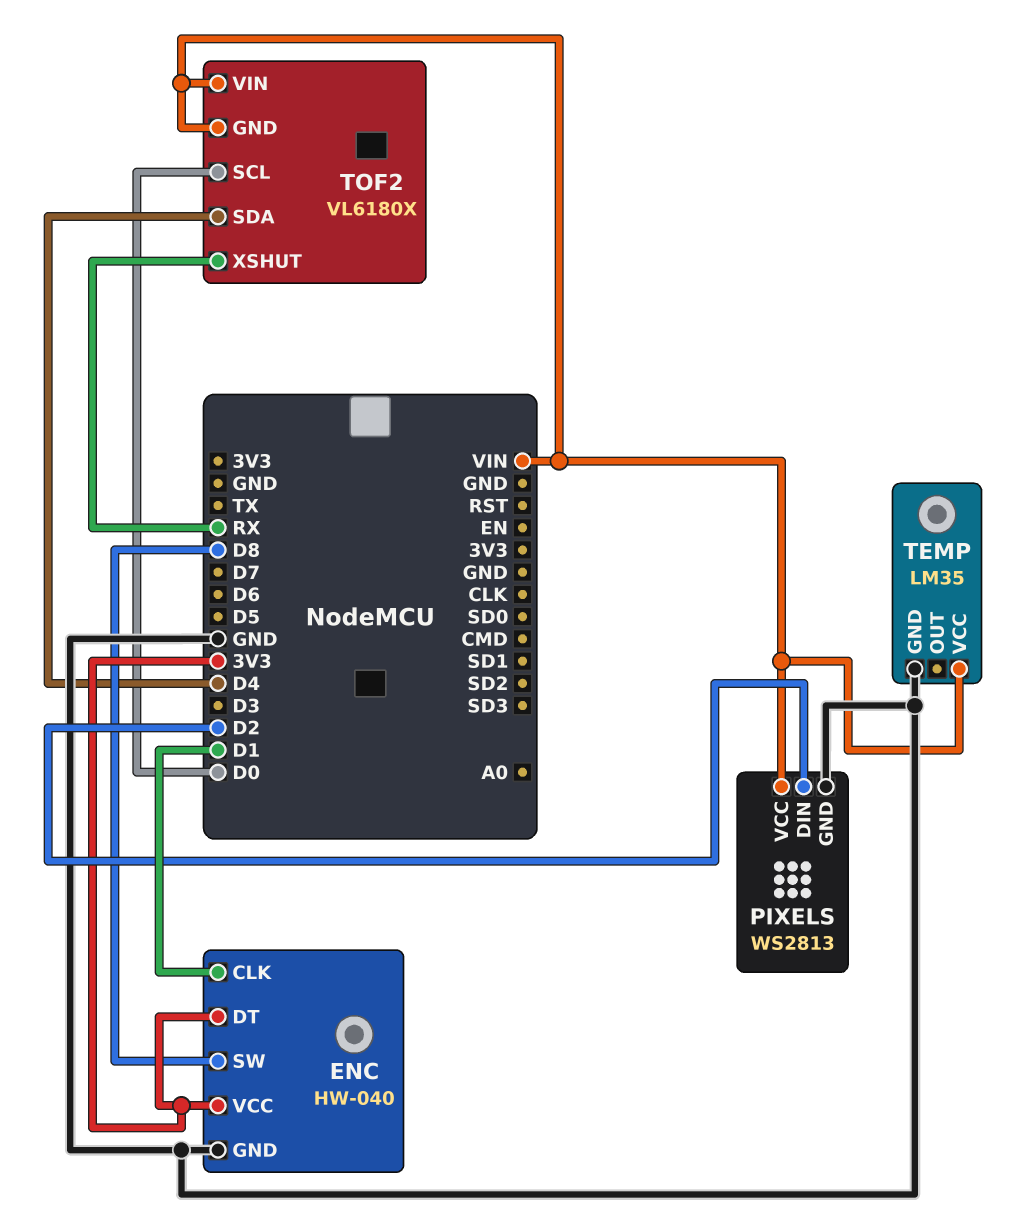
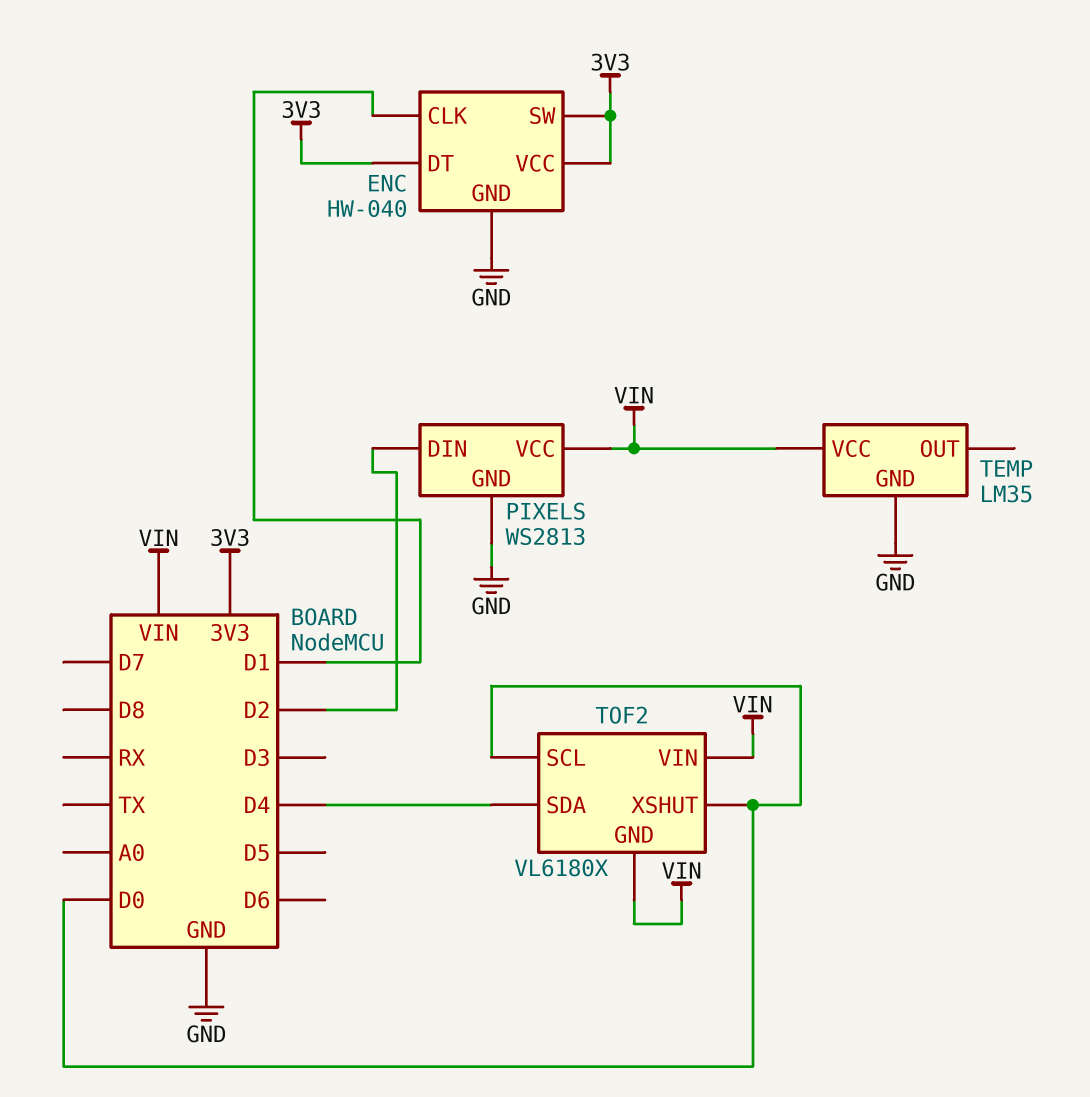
ENC pin SW: D8 -> 3V3
TOF2 pin XSHUT: RX -> D0

